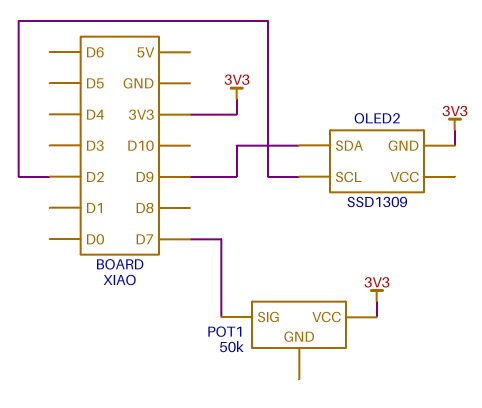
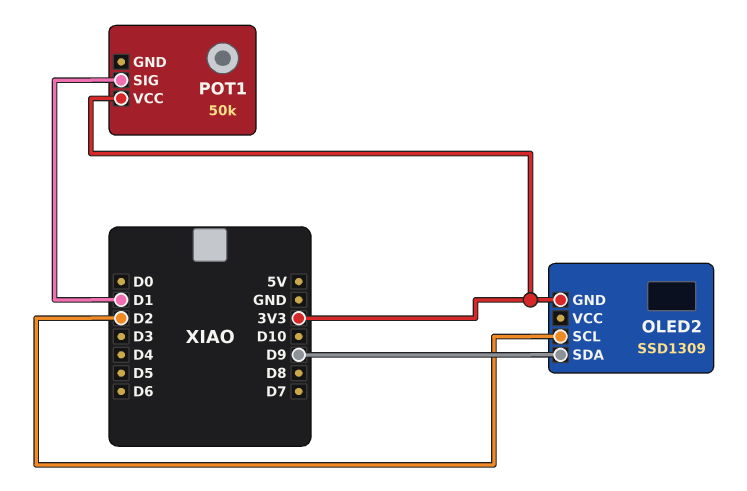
POT1 pin SIG: D7 -> D1

